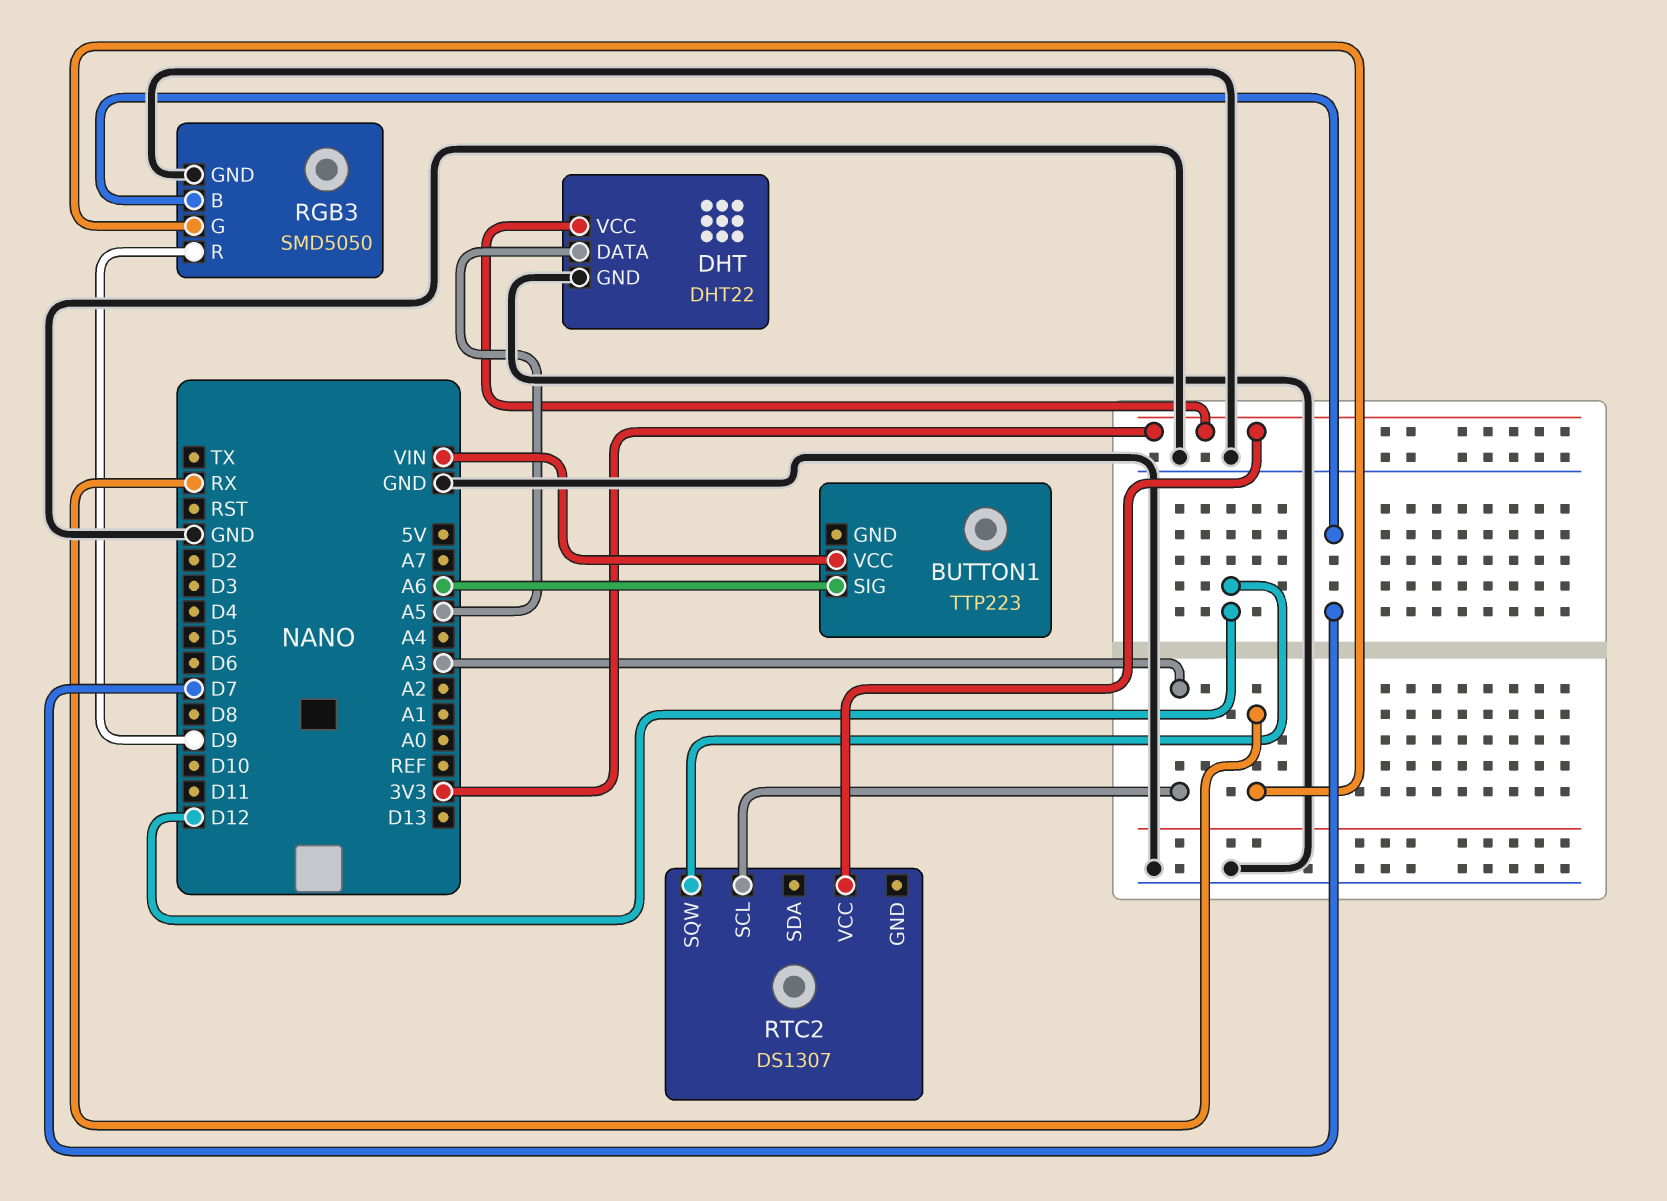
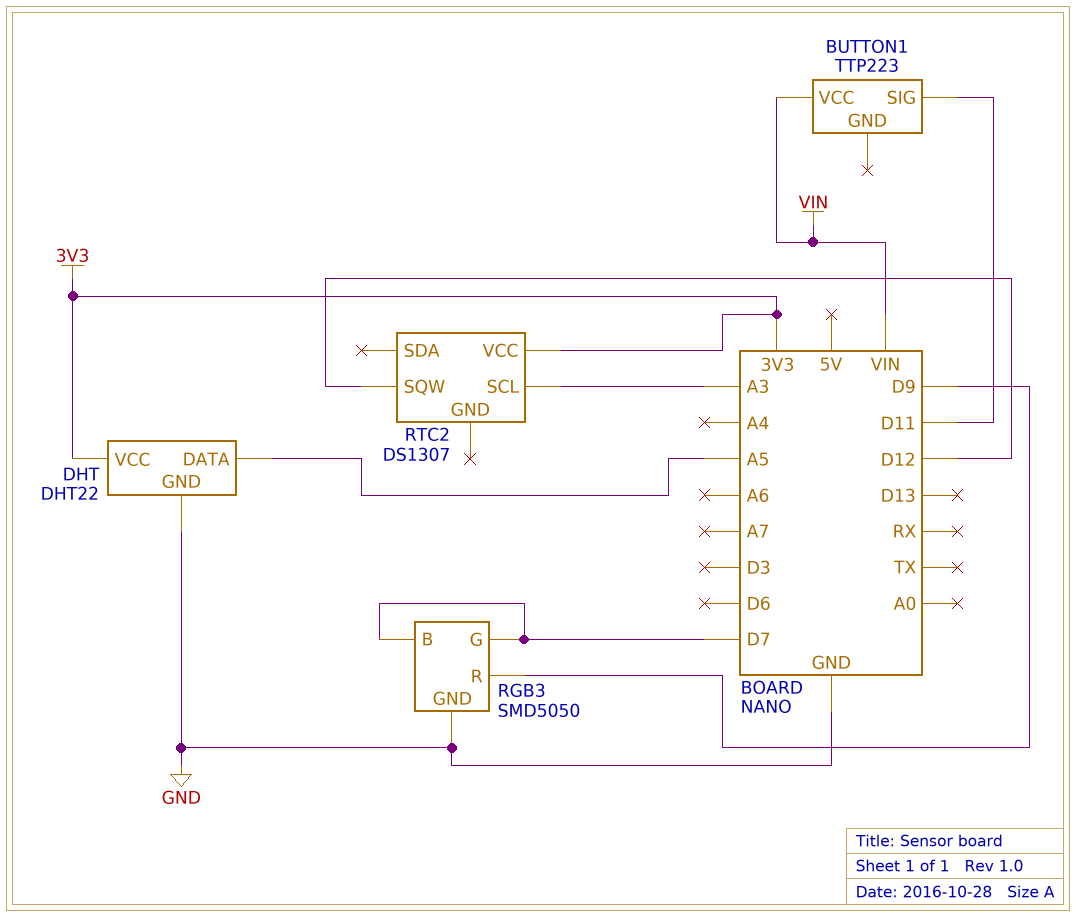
BUTTON1 pin SIG: A6 -> D11
RGB3 pin G: RX -> D7

